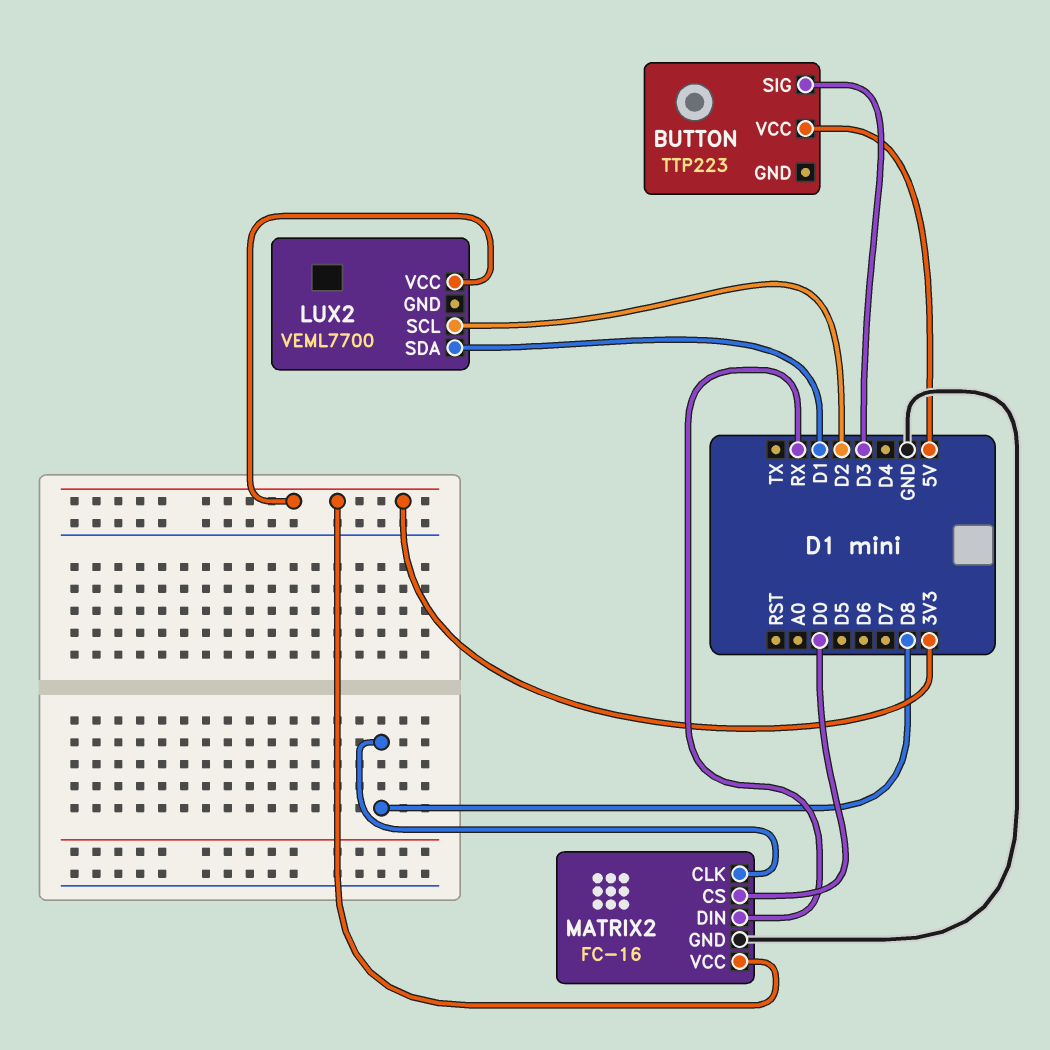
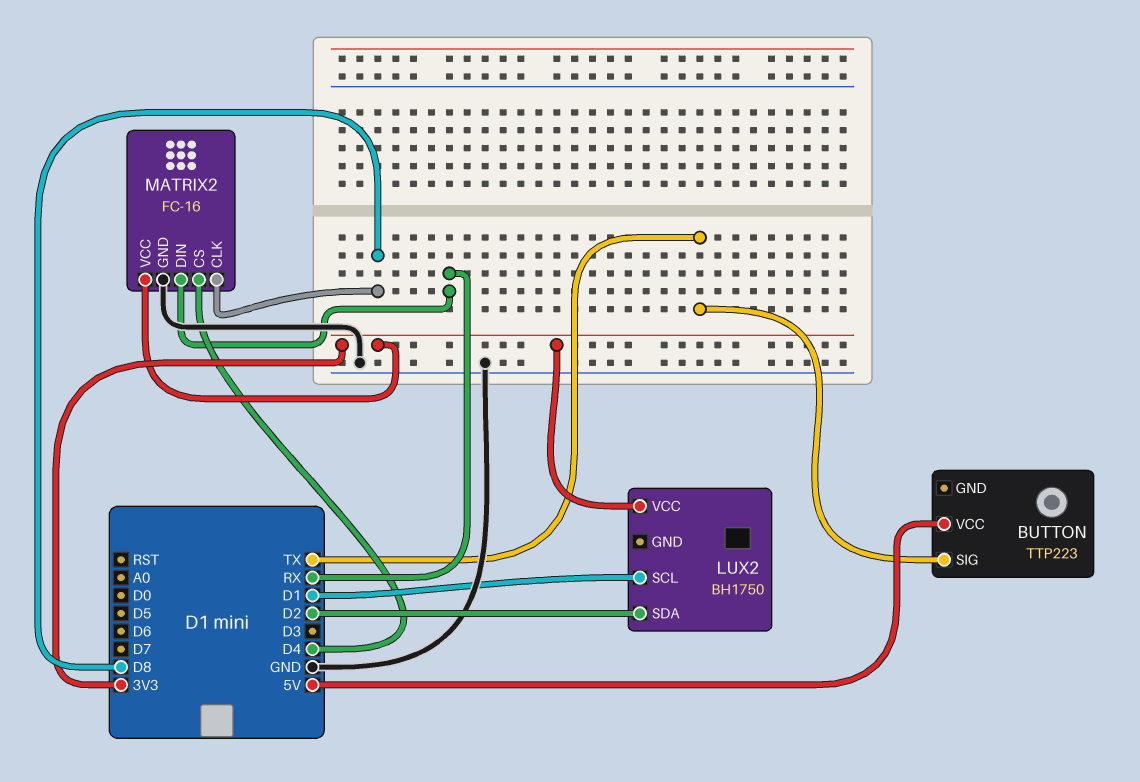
BUTTON pin SIG: D3 -> TX
LUX2: VEML7700 -> BH1750
LUX2 pin SCL: D2 -> D1
LUX2 pin SDA: D1 -> D2
MATRIX2 pin CS: D0 -> D4

